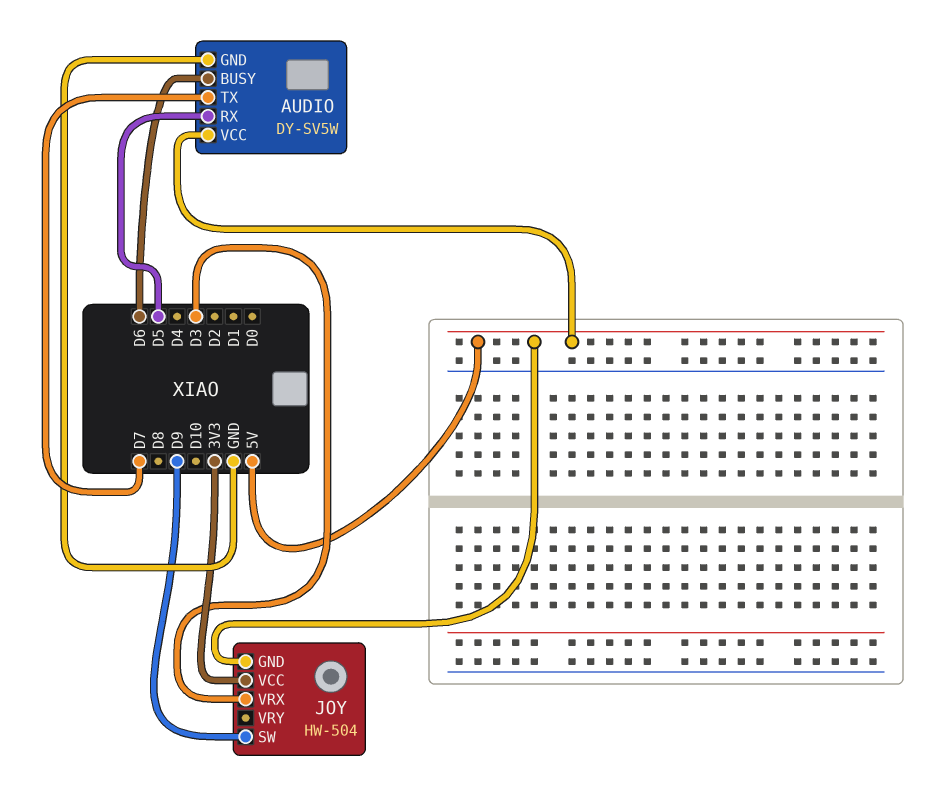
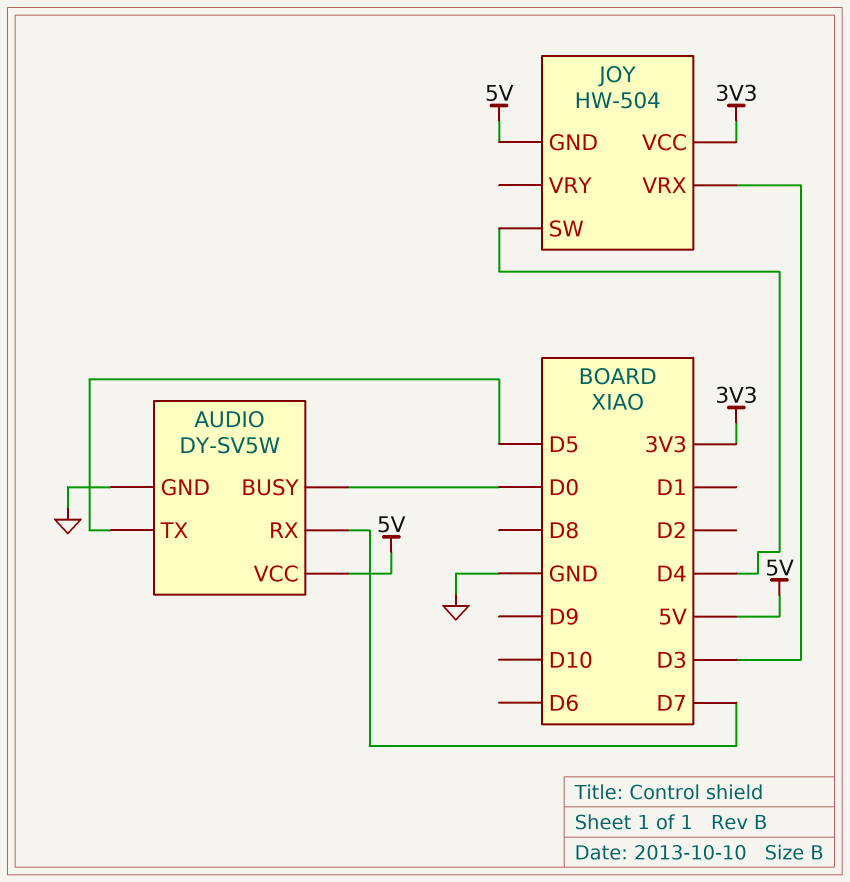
AUDIO pin BUSY: D6 -> D0
AUDIO pin RX: D5 -> D7
AUDIO pin TX: D7 -> D5
JOY pin SW: D9 -> D4

